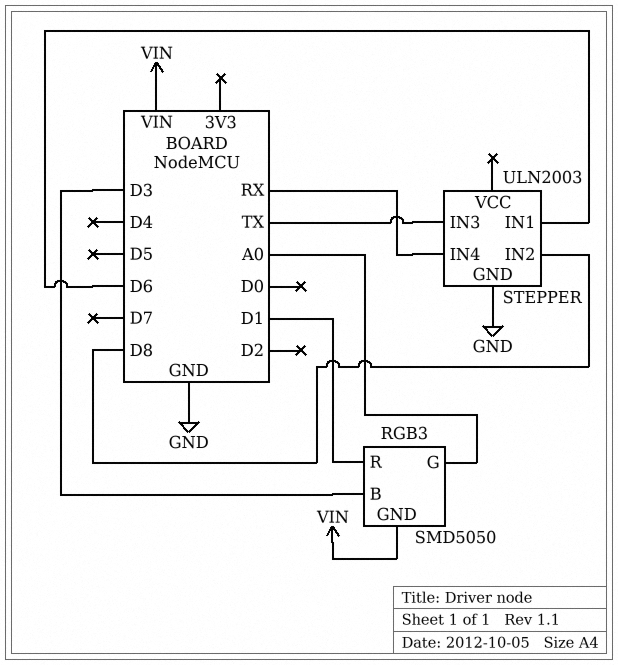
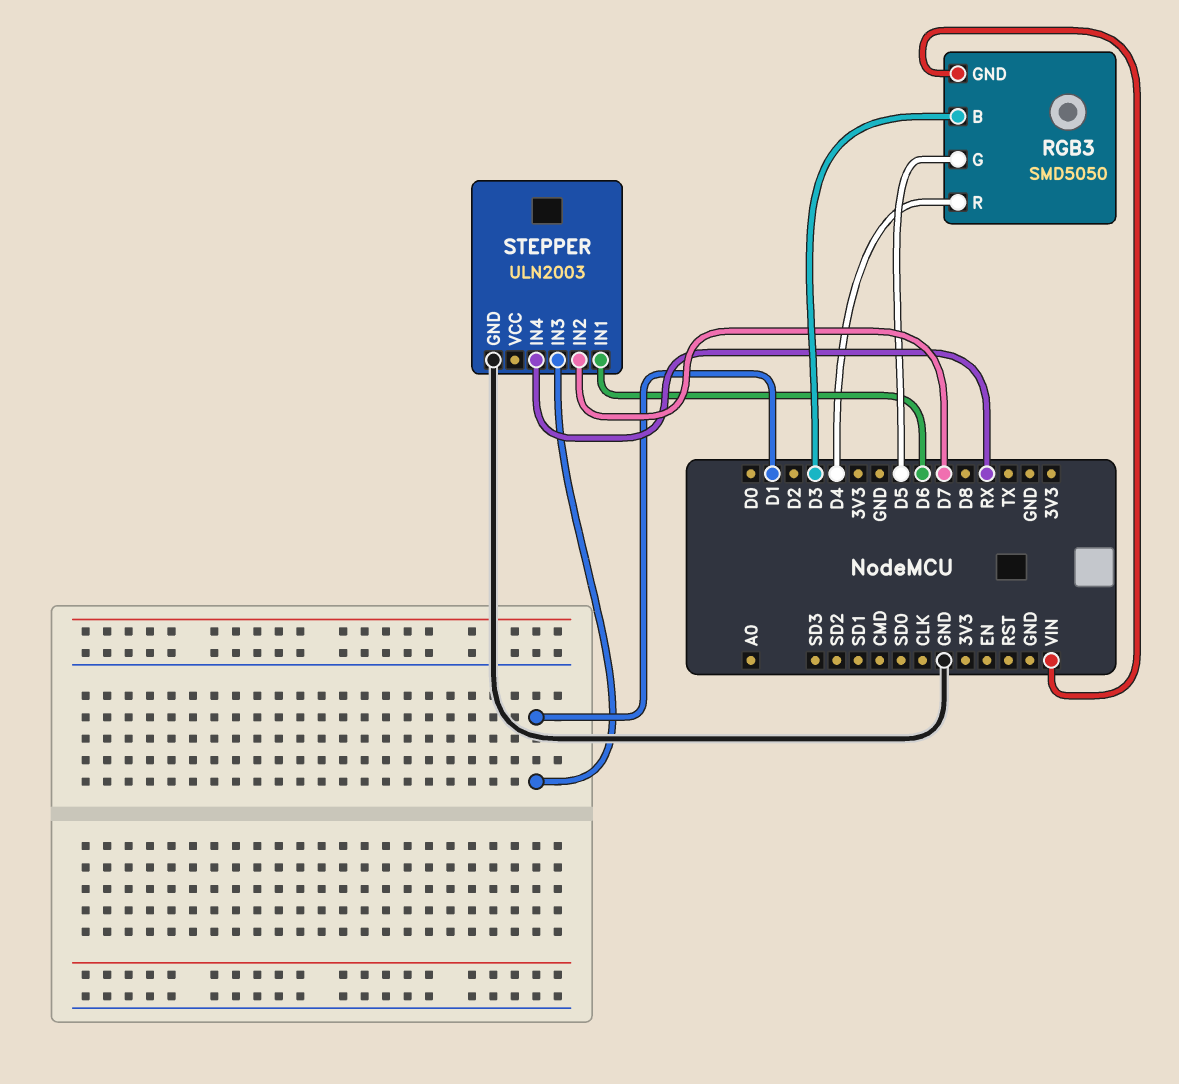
RGB3 pin G: A0 -> D5
RGB3 pin R: D1 -> D4
STEPPER pin IN2: D8 -> D7
STEPPER pin IN3: TX -> D1

